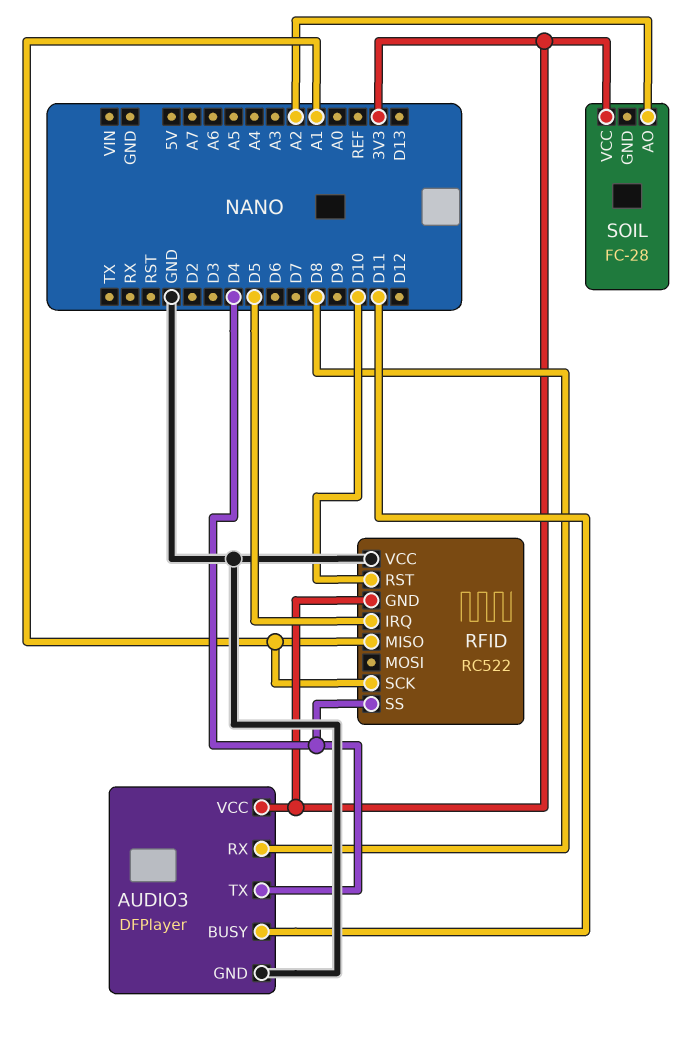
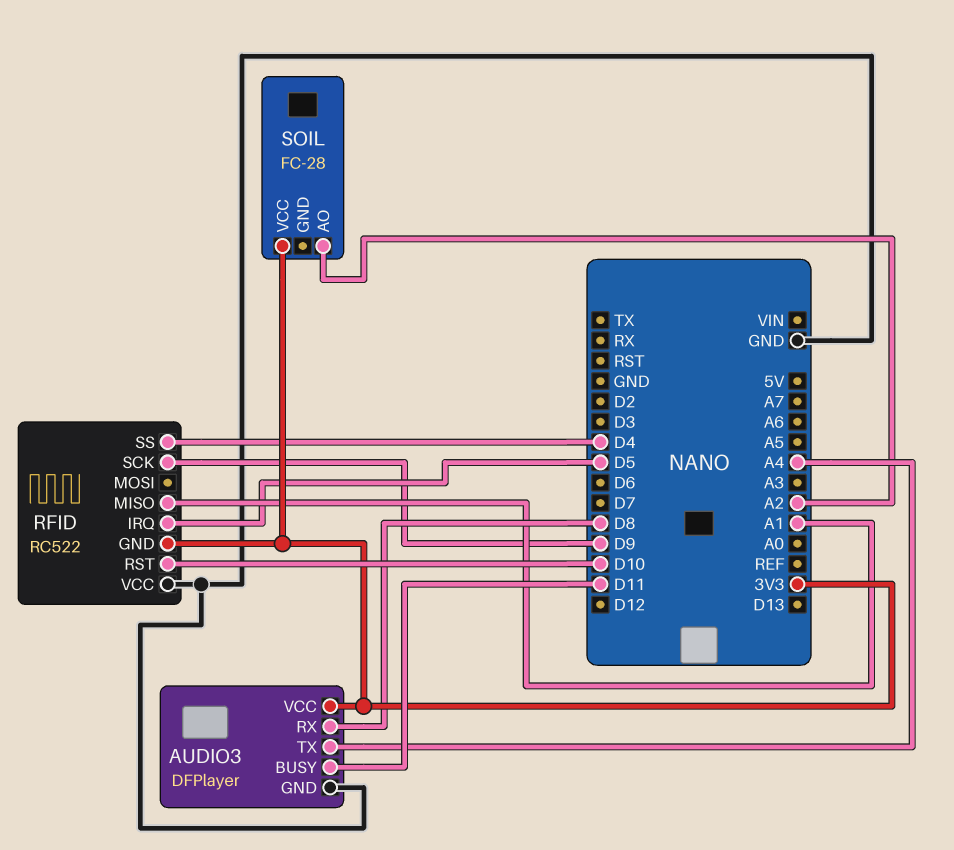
AUDIO3 pin TX: D4 -> A4
RFID pin SCK: A1 -> D9

